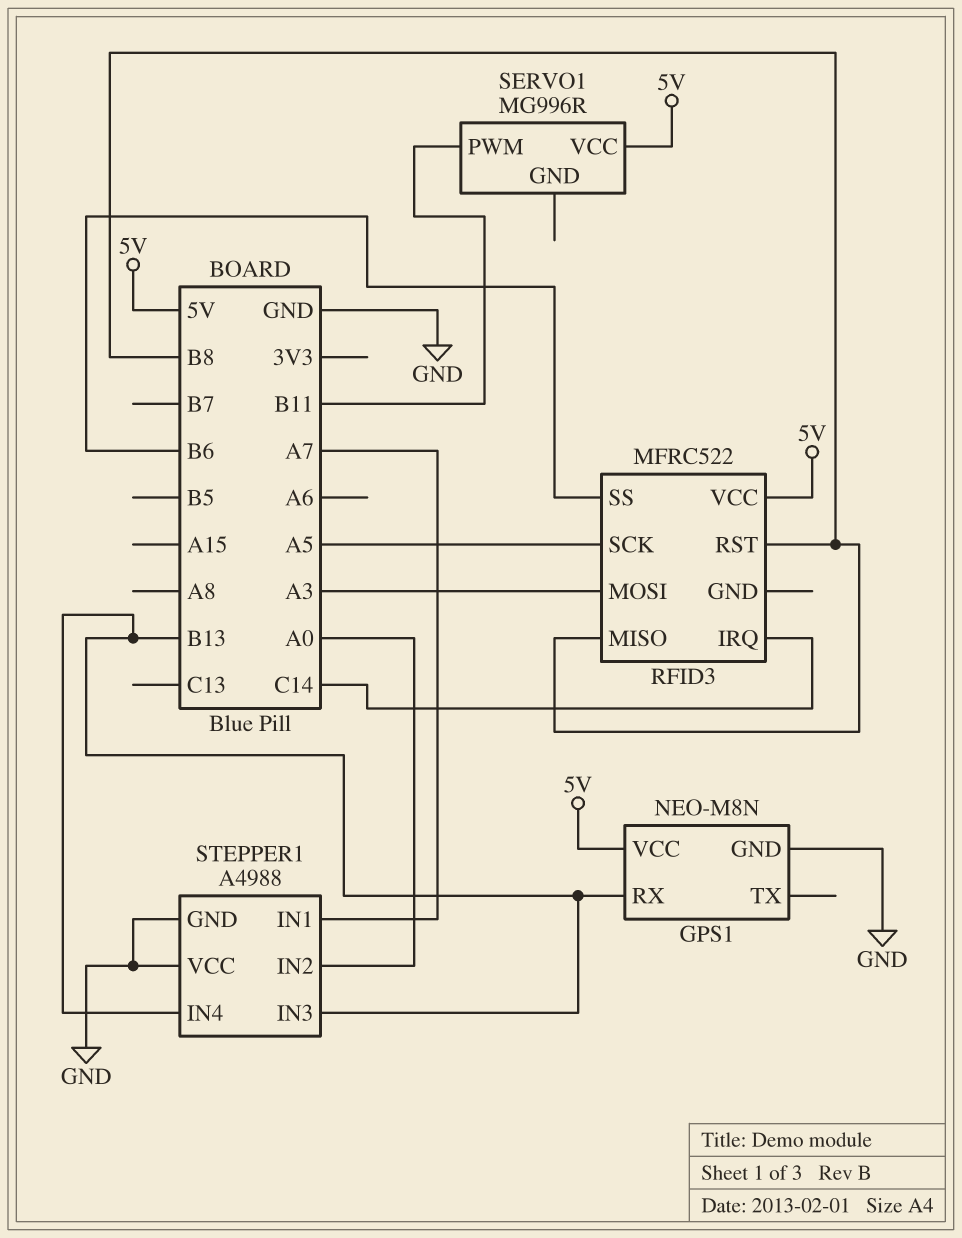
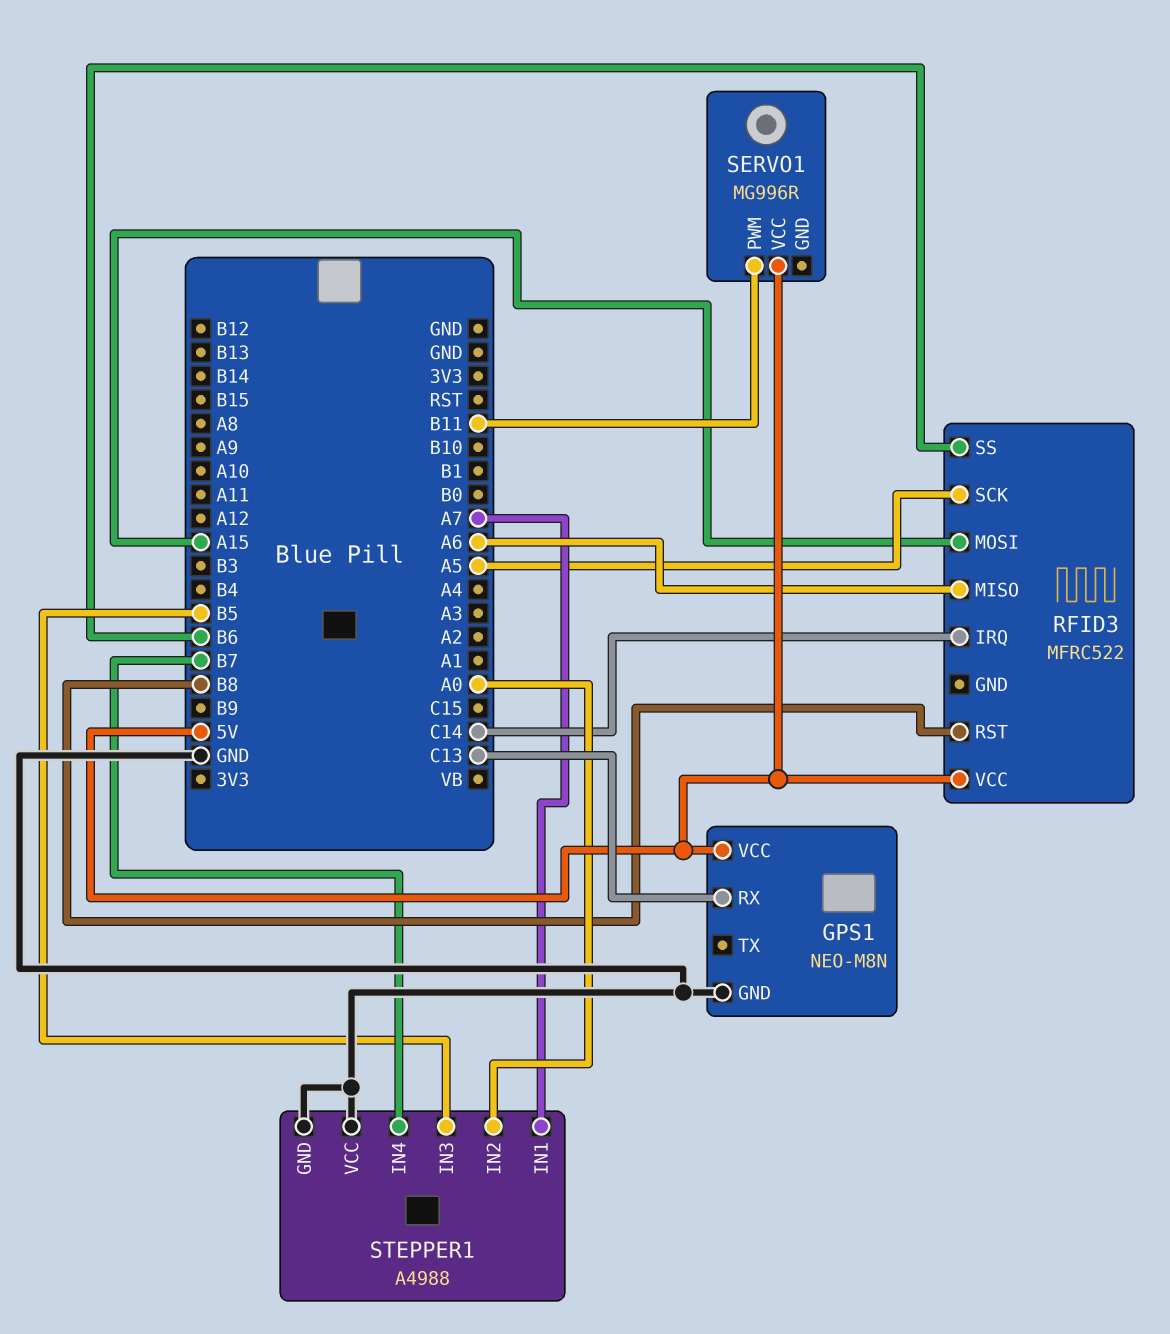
GPS1 pin RX: B13 -> C13
RFID3 pin MISO: B8 -> A6
RFID3 pin MOSI: A3 -> A15
STEPPER1 pin IN3: B13 -> B5
STEPPER1 pin IN4: B13 -> B7

